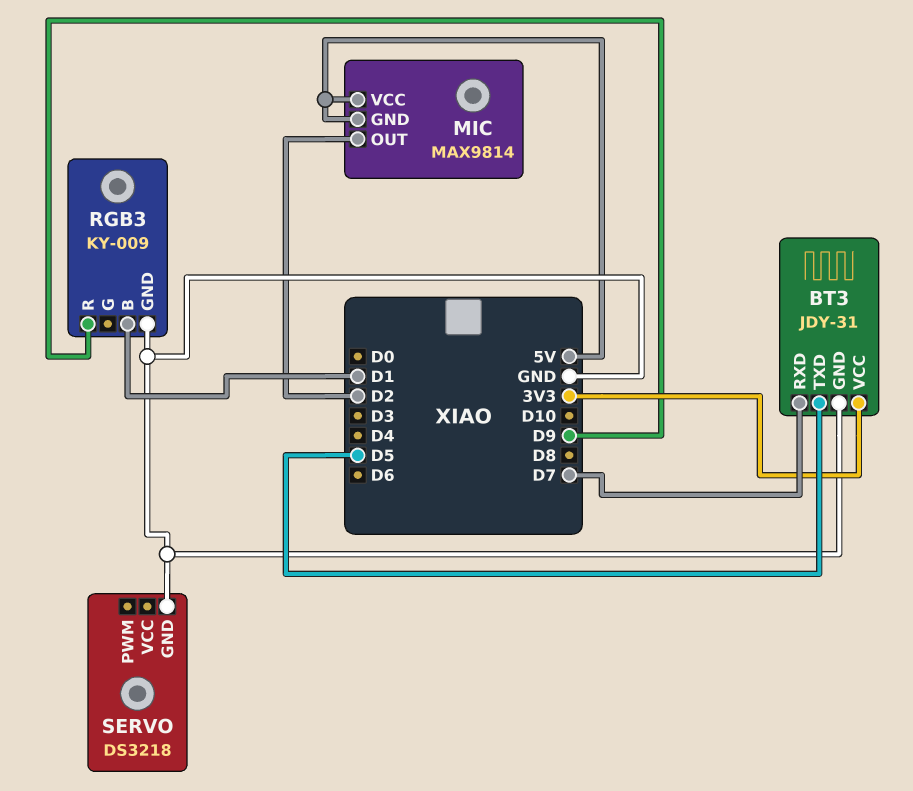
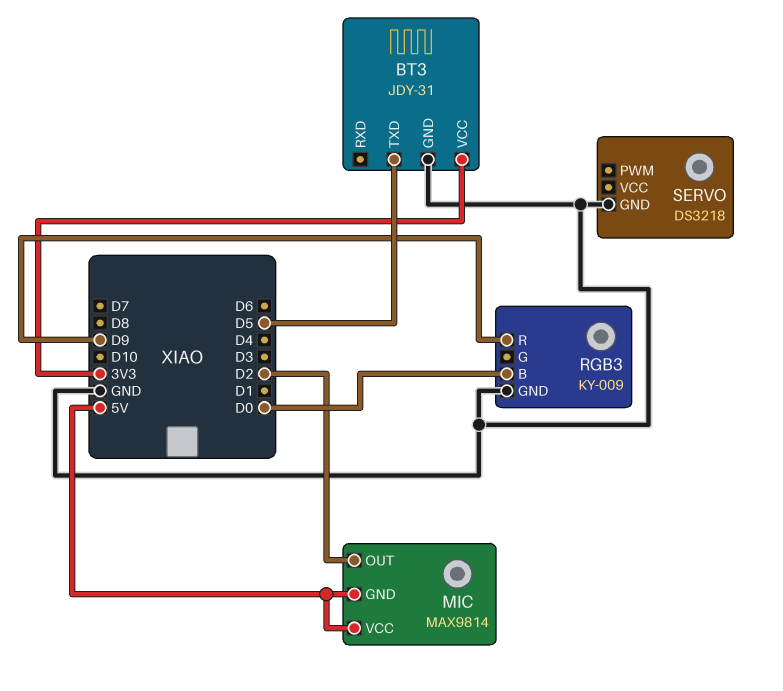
BT3 pin RXD: D7 -> none
RGB3 pin B: D1 -> D0

